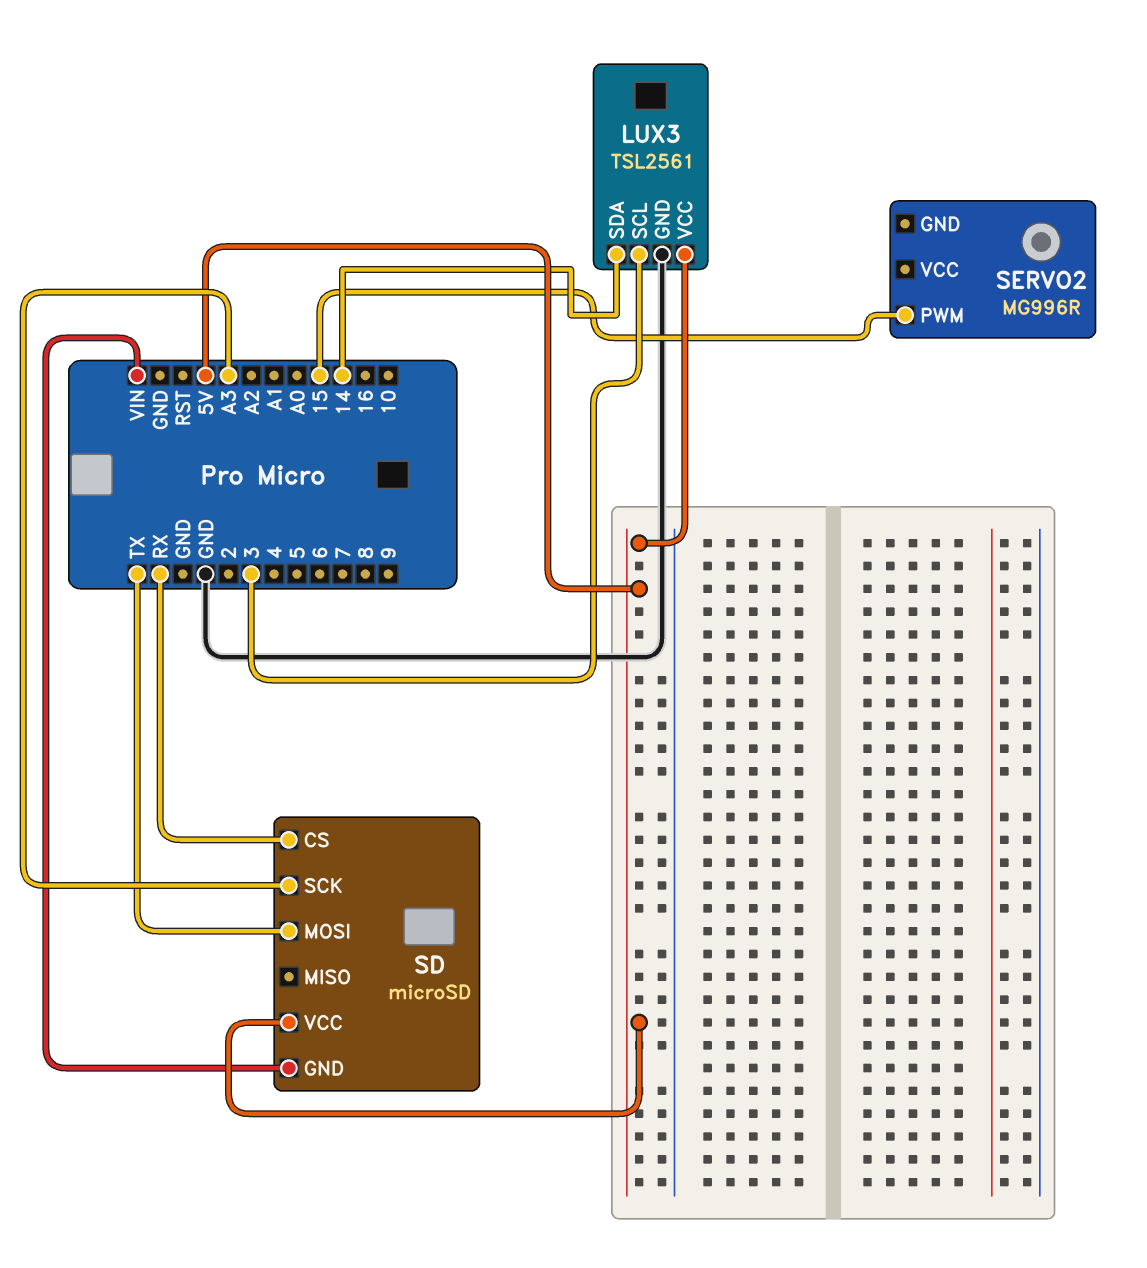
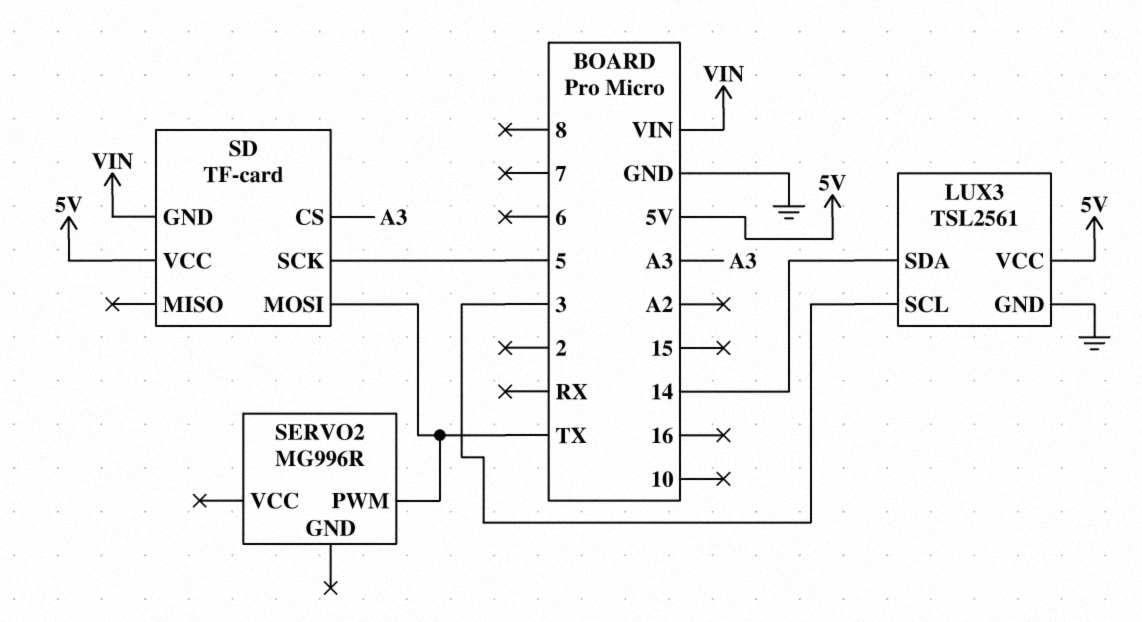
SD: microSD -> TF-card
SD pin CS: RX -> A3
SD pin SCK: A3 -> 5
SERVO2 pin PWM: 15 -> TX

